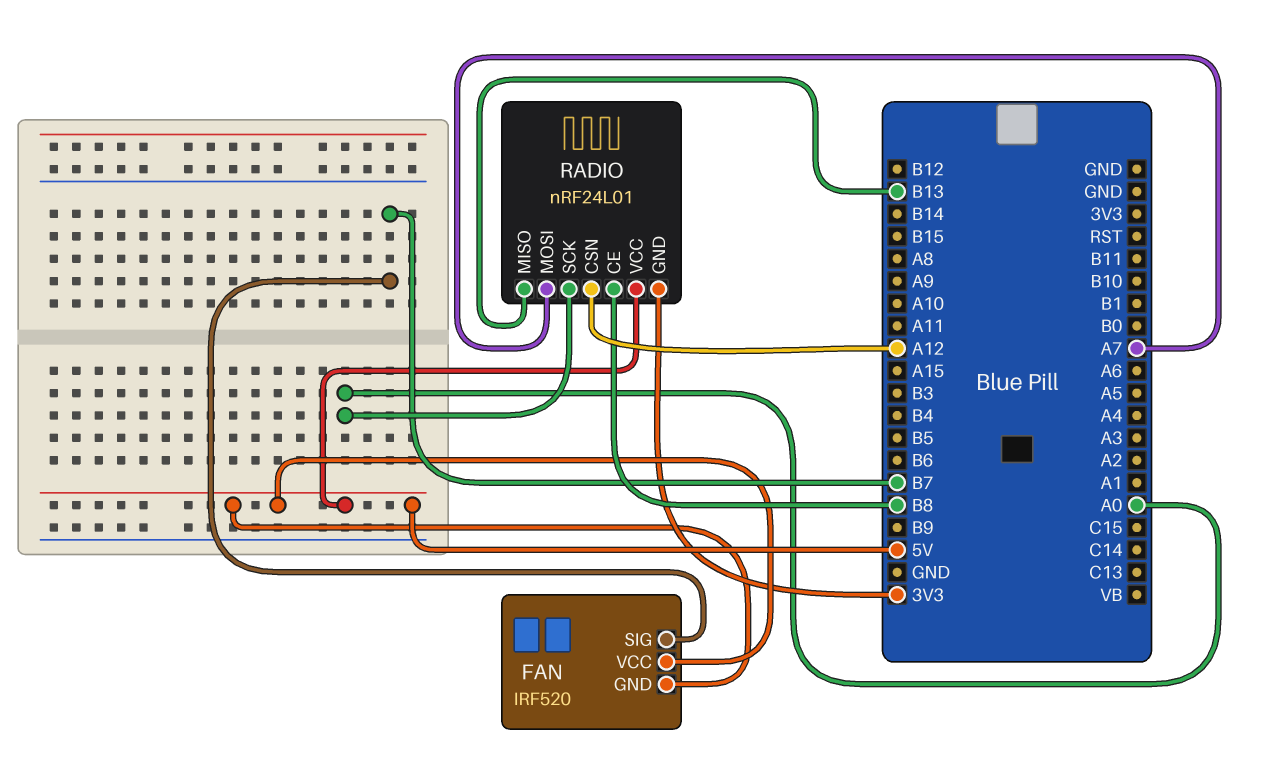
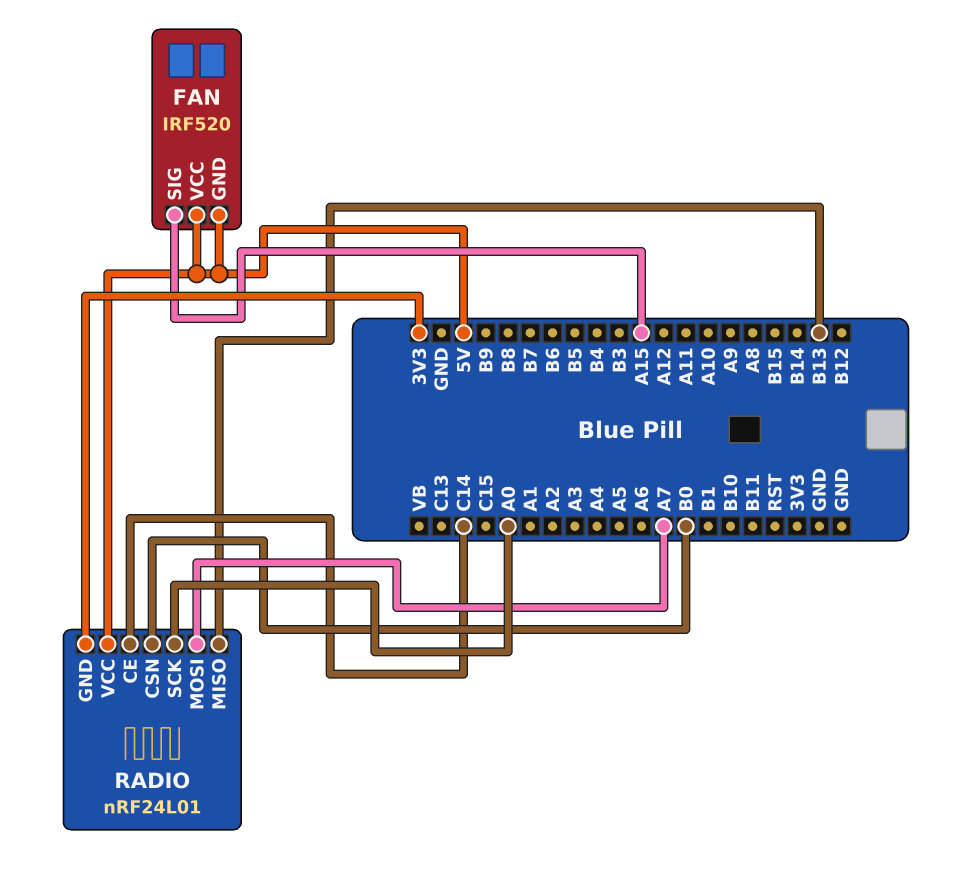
FAN pin SIG: B7 -> A15
RADIO pin CE: B8 -> C14
RADIO pin CSN: A12 -> B0

